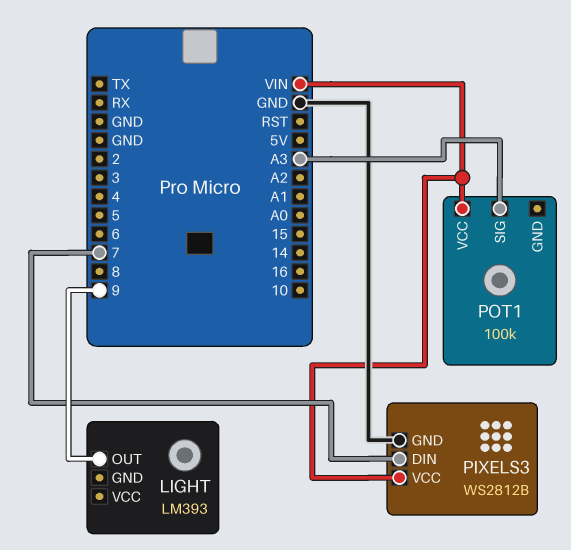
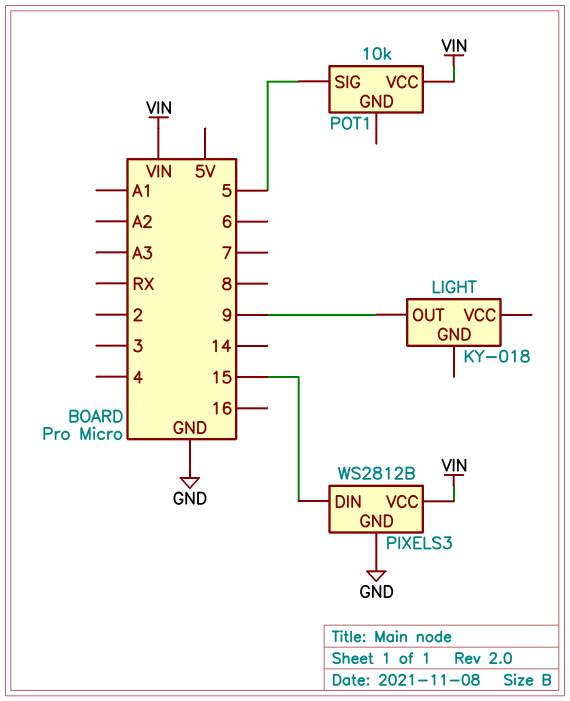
LIGHT: LM393 -> KY-018
PIXELS3 pin DIN: 7 -> 15
POT1: 100k -> 10k
POT1 pin SIG: A3 -> 5

